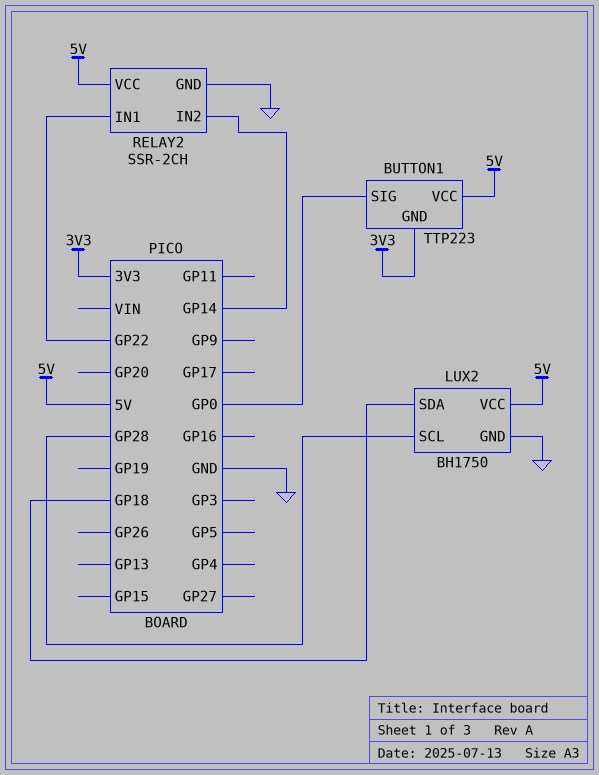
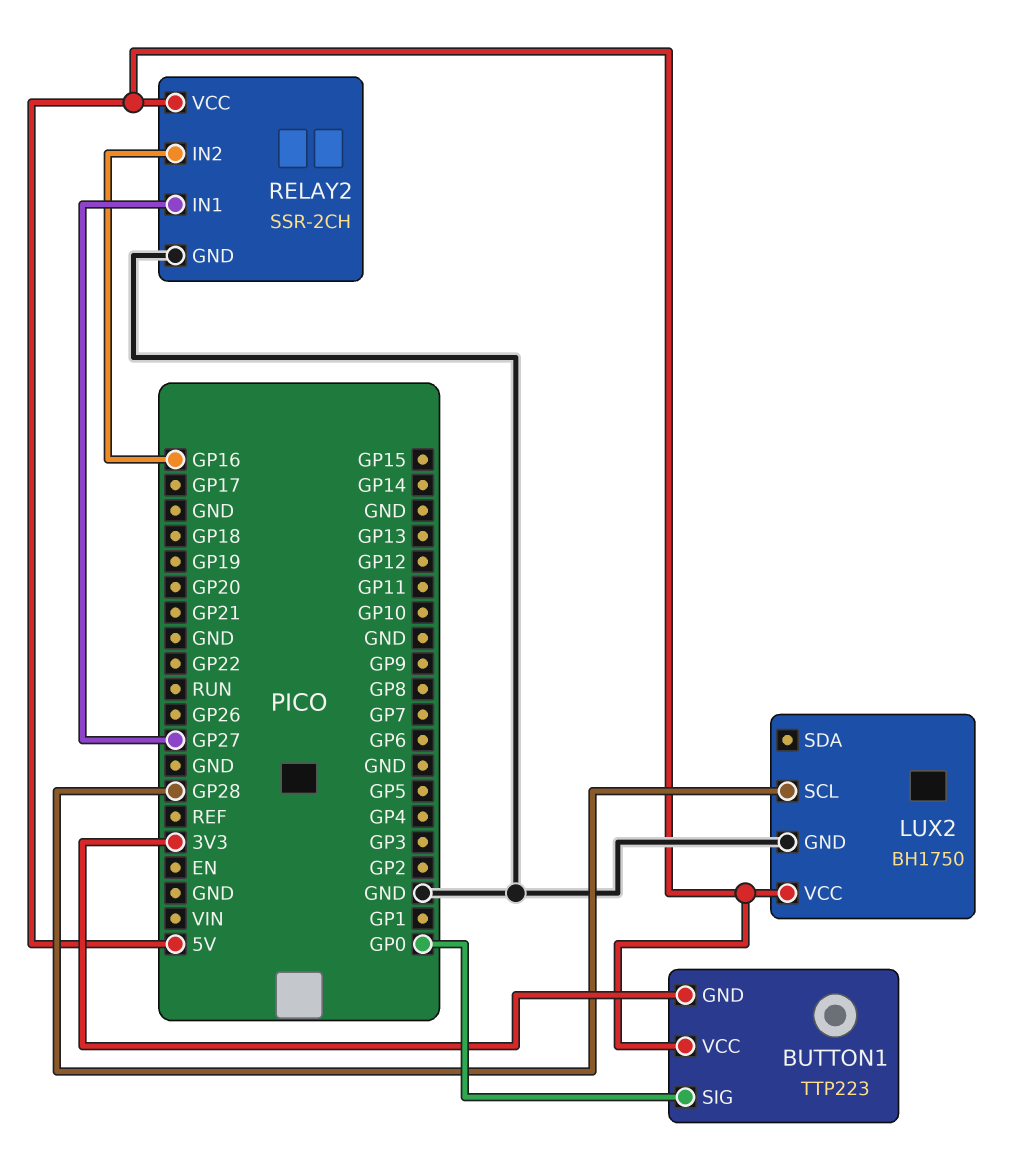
LUX2 pin SDA: GP18 -> none
RELAY2 pin IN1: GP22 -> GP27
RELAY2 pin IN2: GP14 -> GP16

